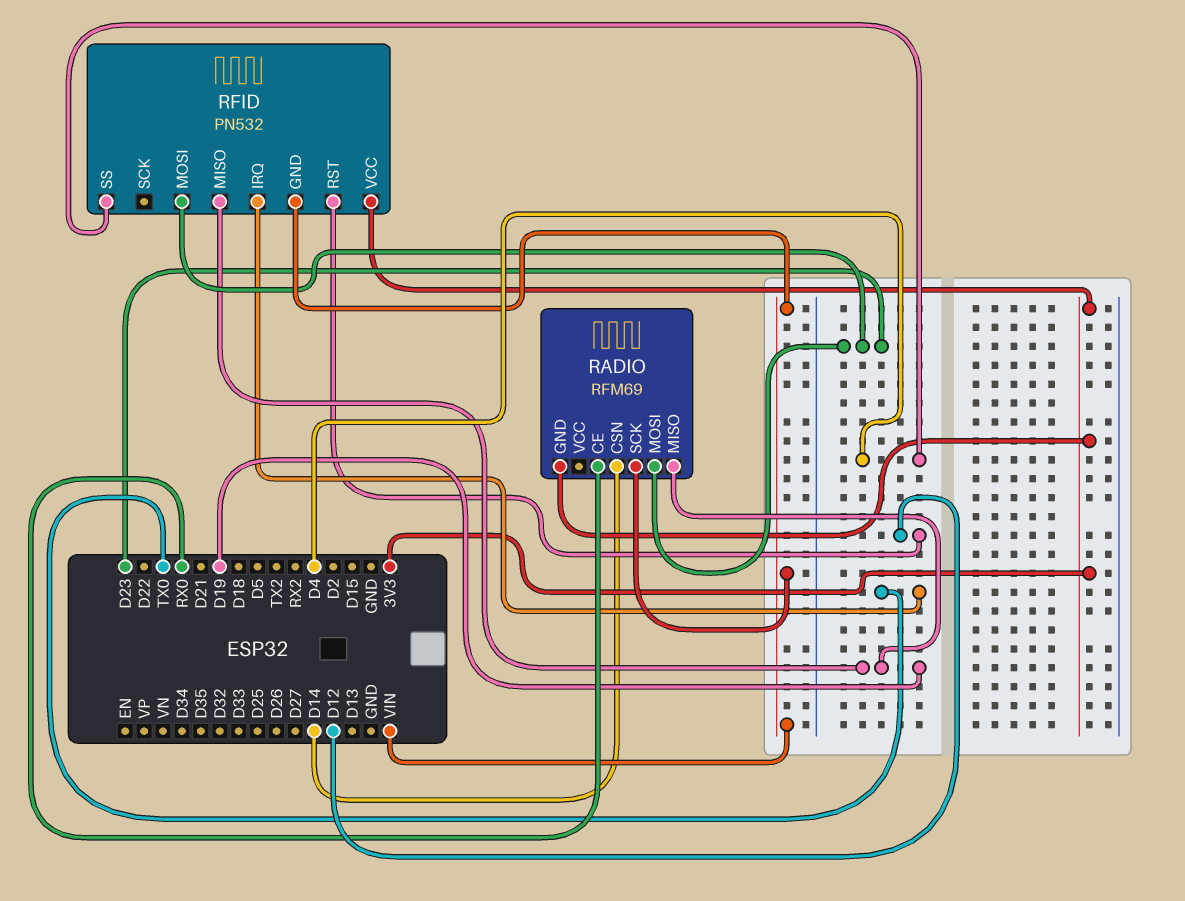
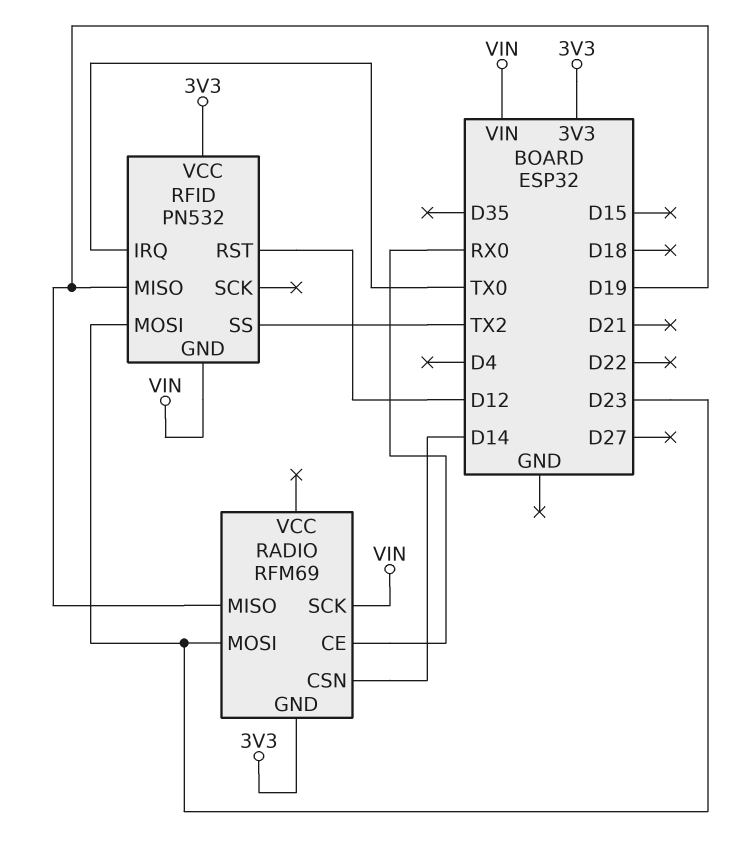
RFID pin SS: D4 -> TX2

